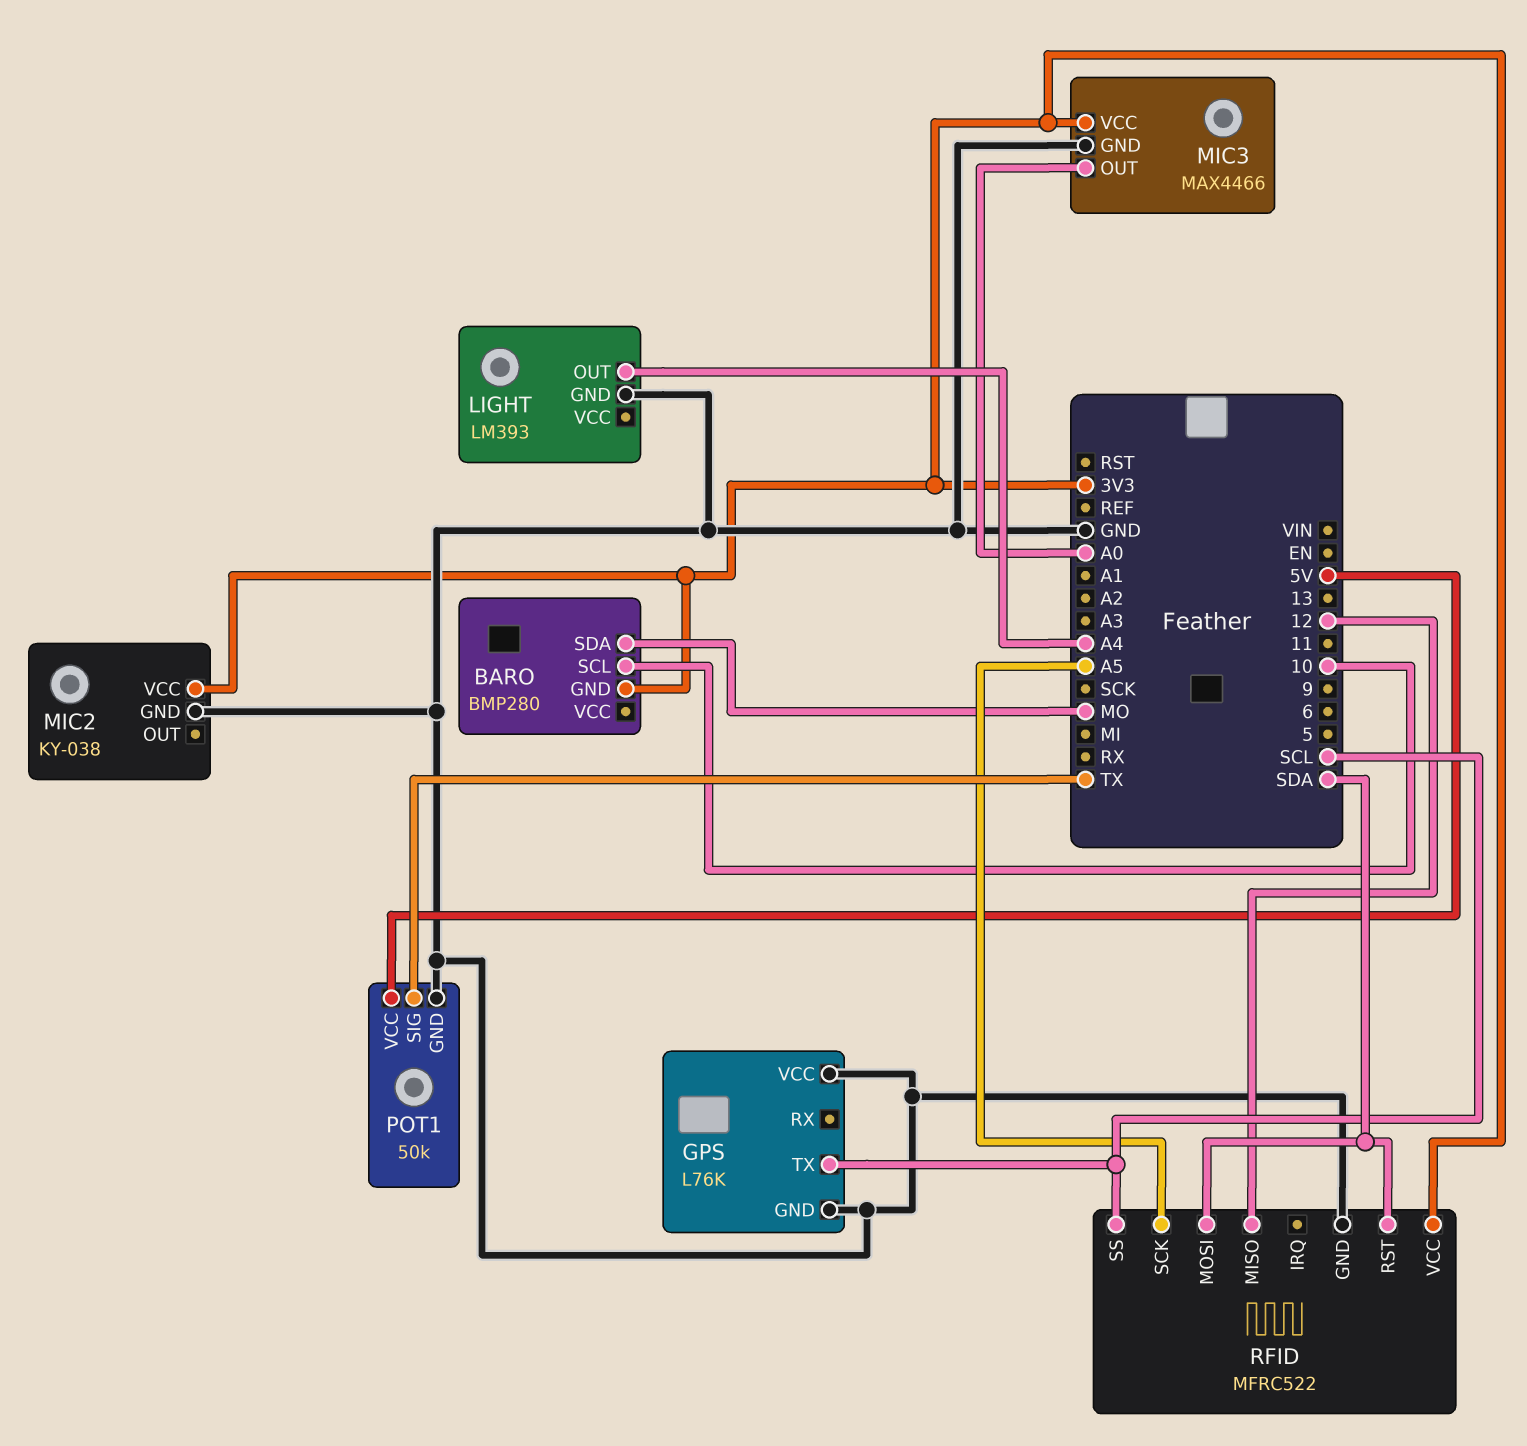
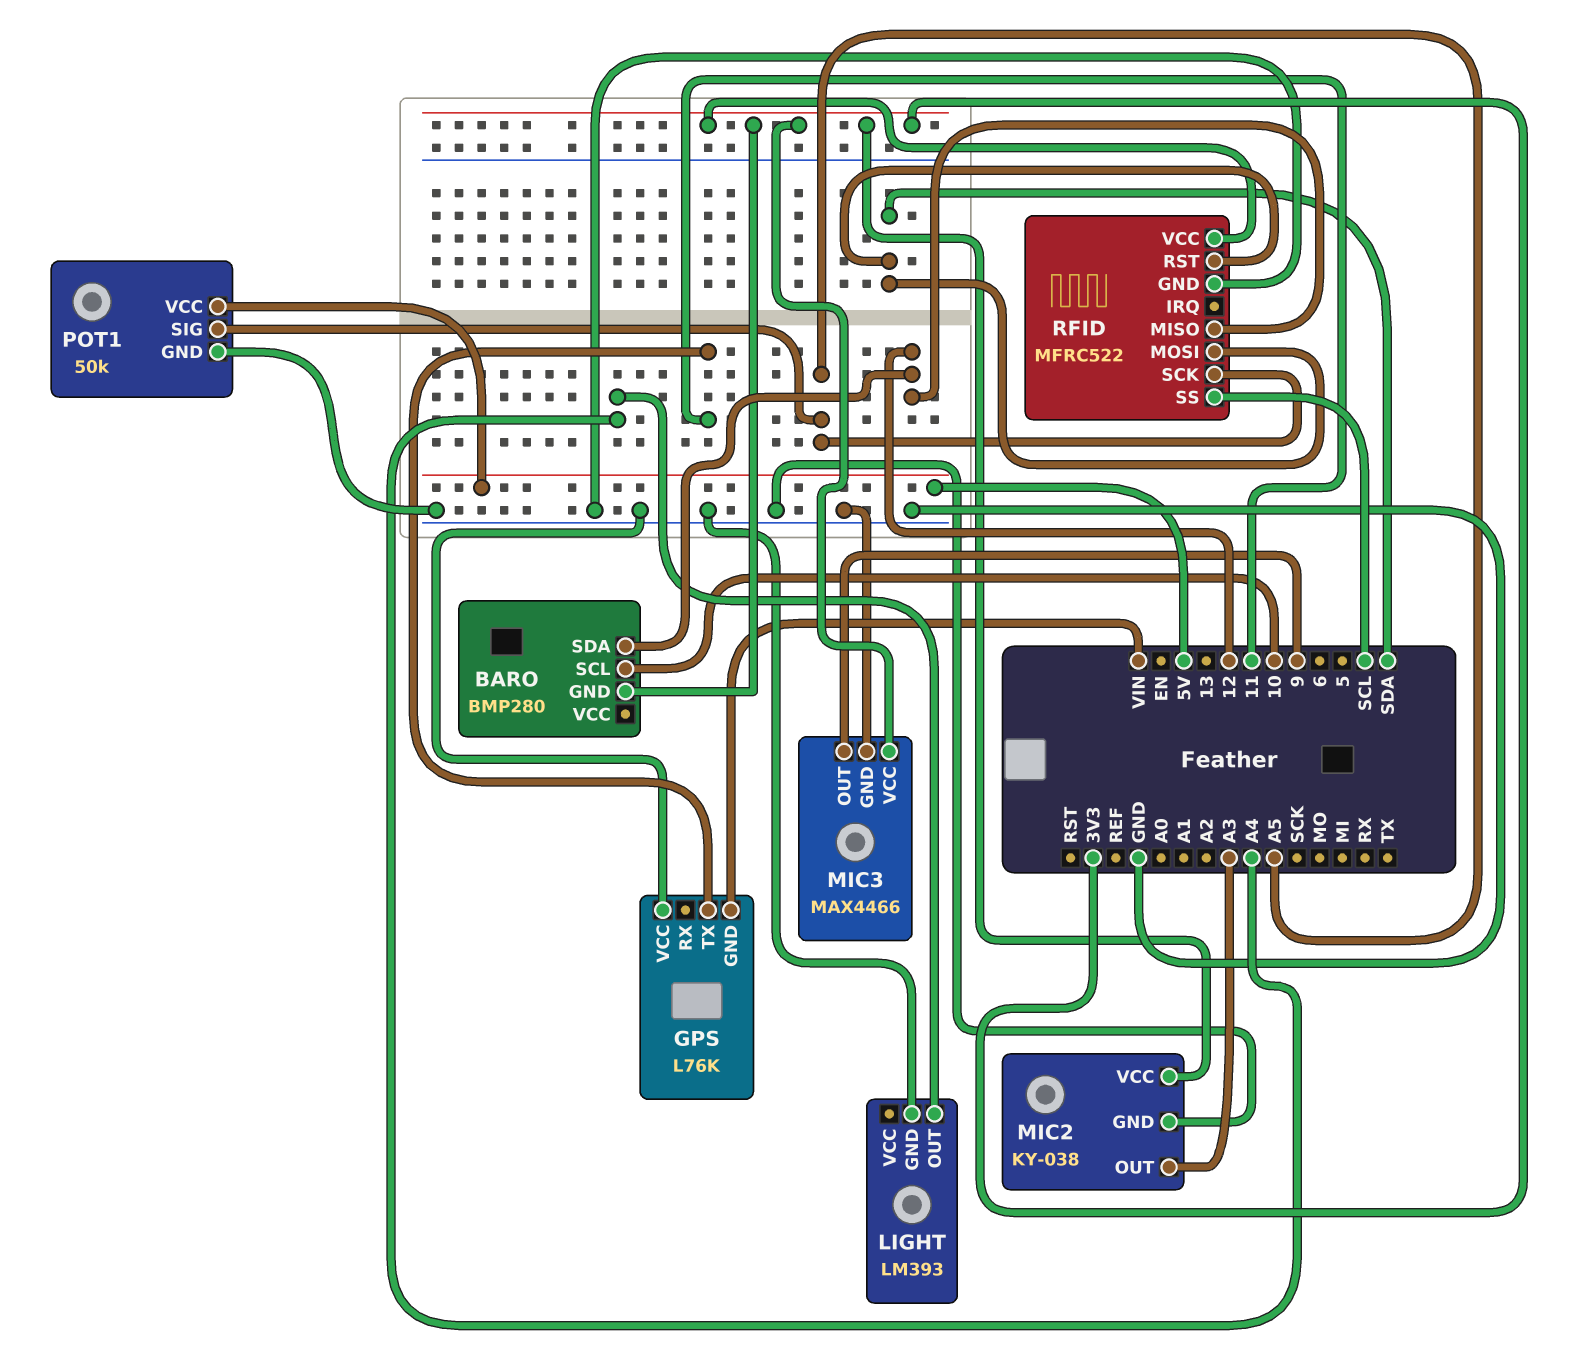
BARO pin SDA: MO -> 12
GPS pin GND: GND -> VIN
GPS pin TX: SCL -> 11
MIC2 pin OUT: none -> A3
MIC3 pin OUT: A0 -> 9
POT1 pin SIG: TX -> A5

